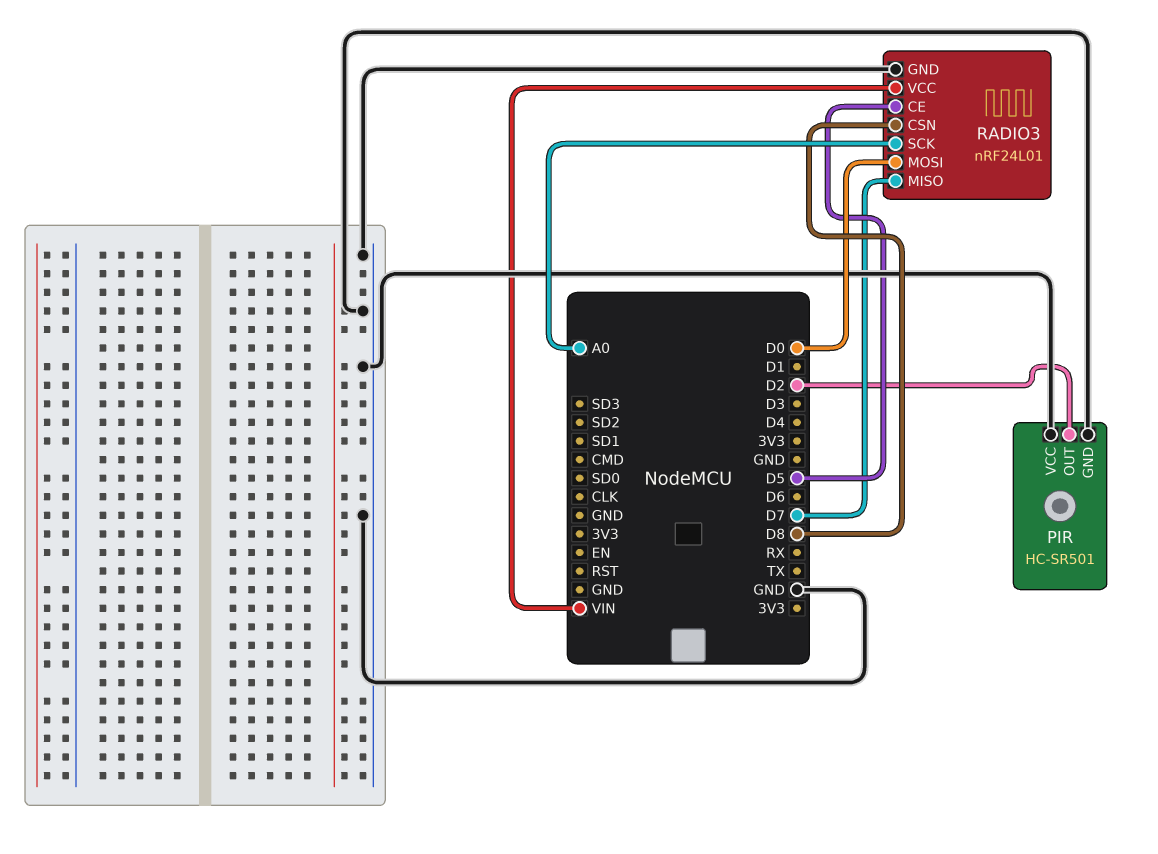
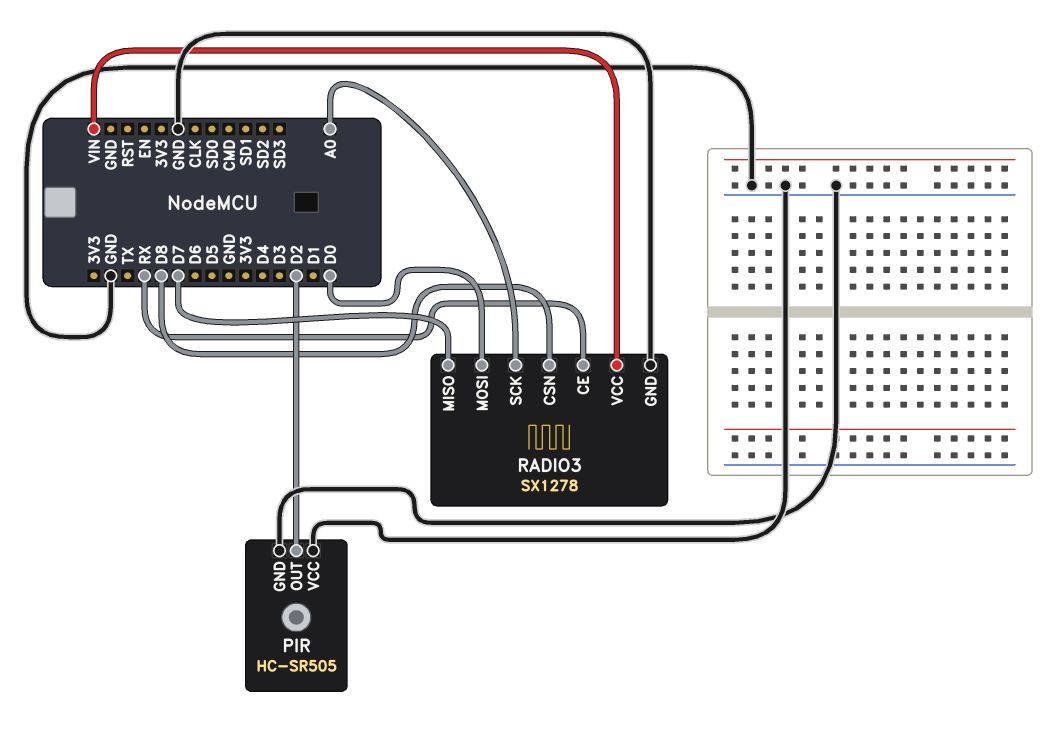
PIR: HC-SR501 -> HC-SR505
RADIO3: nRF24L01 -> SX1278
RADIO3 pin CE: D5 -> RX

